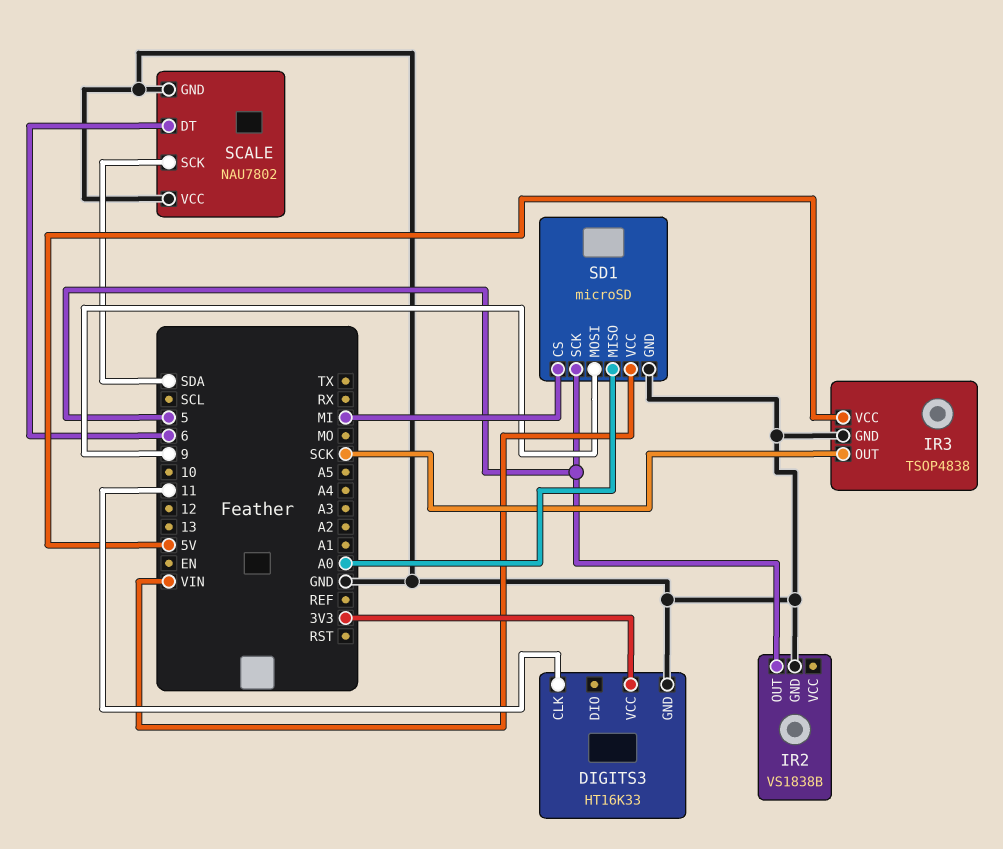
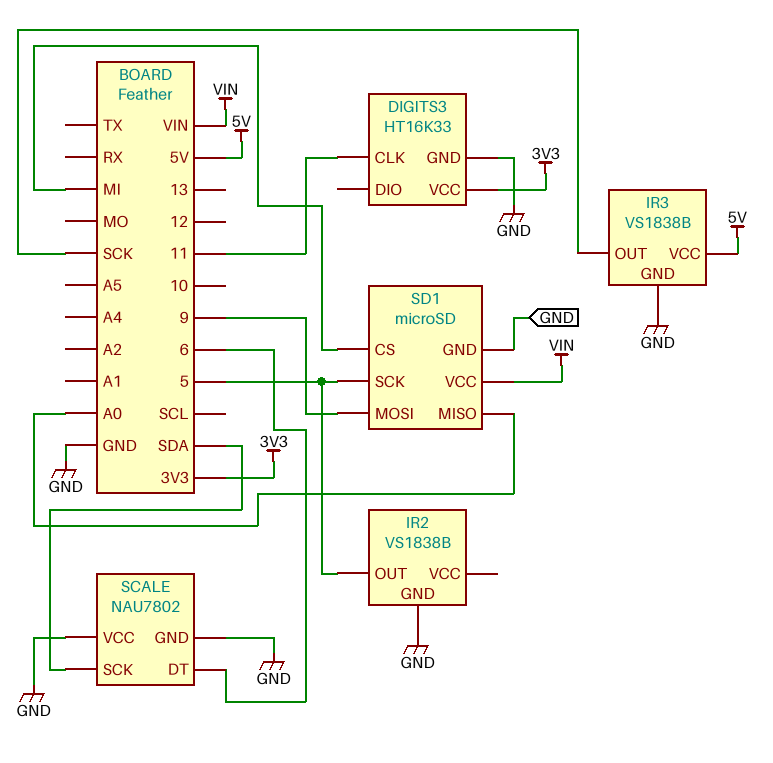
IR3: TSOP4838 -> VS1838B

